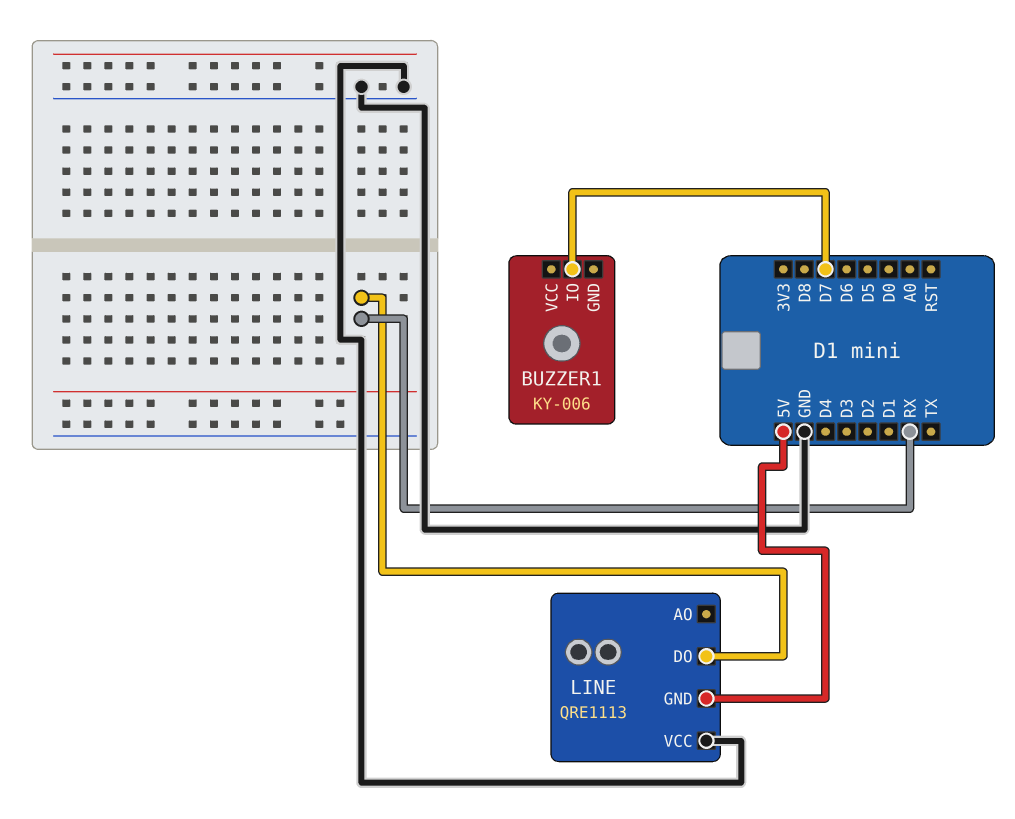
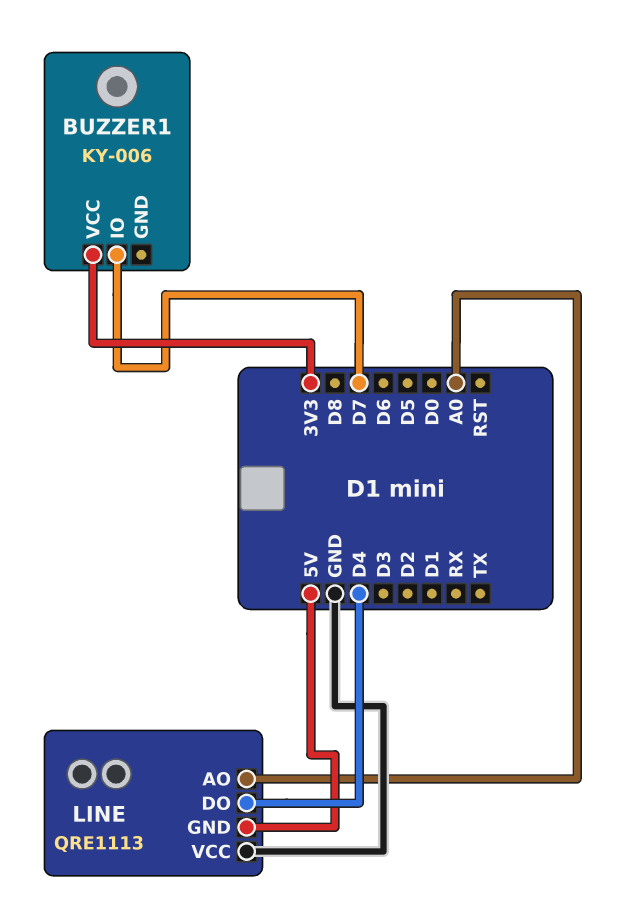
BUZZER1 pin VCC: none -> 3V3
LINE pin AO: none -> A0
LINE pin DO: RX -> D4

